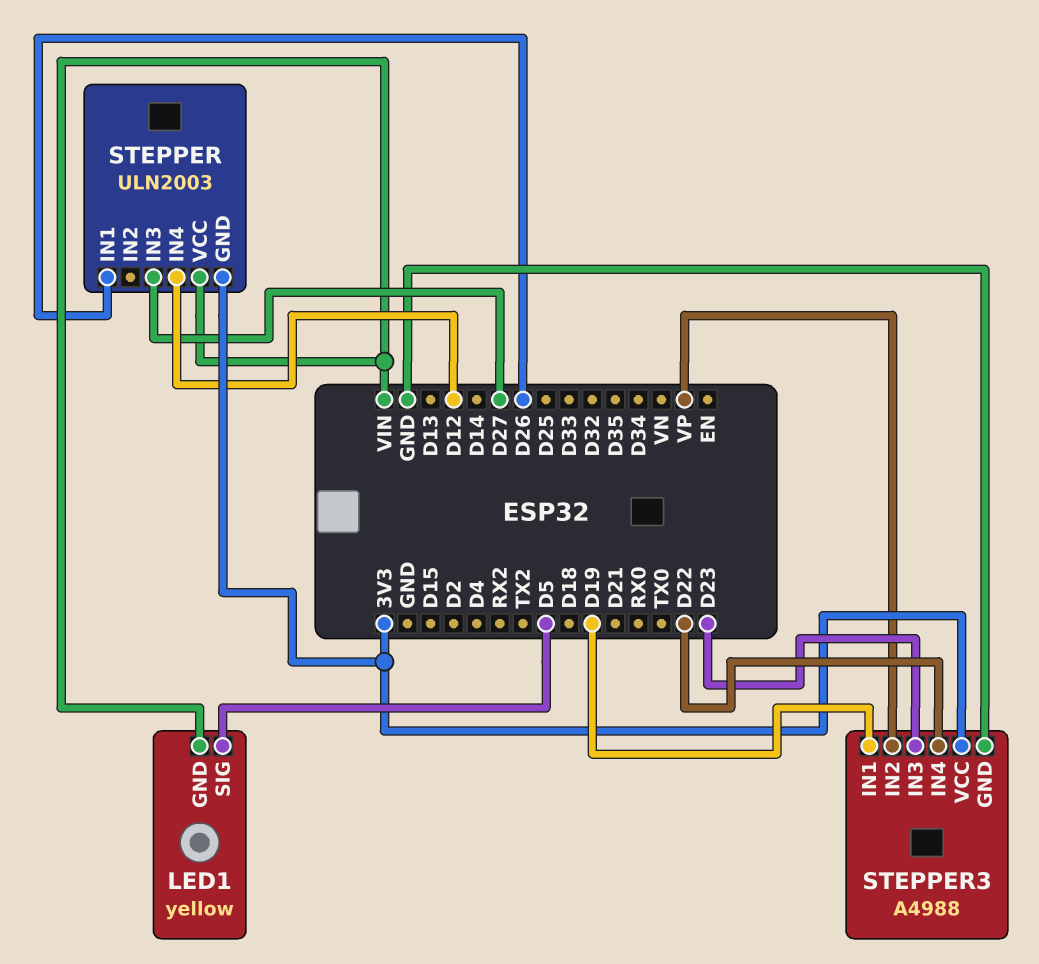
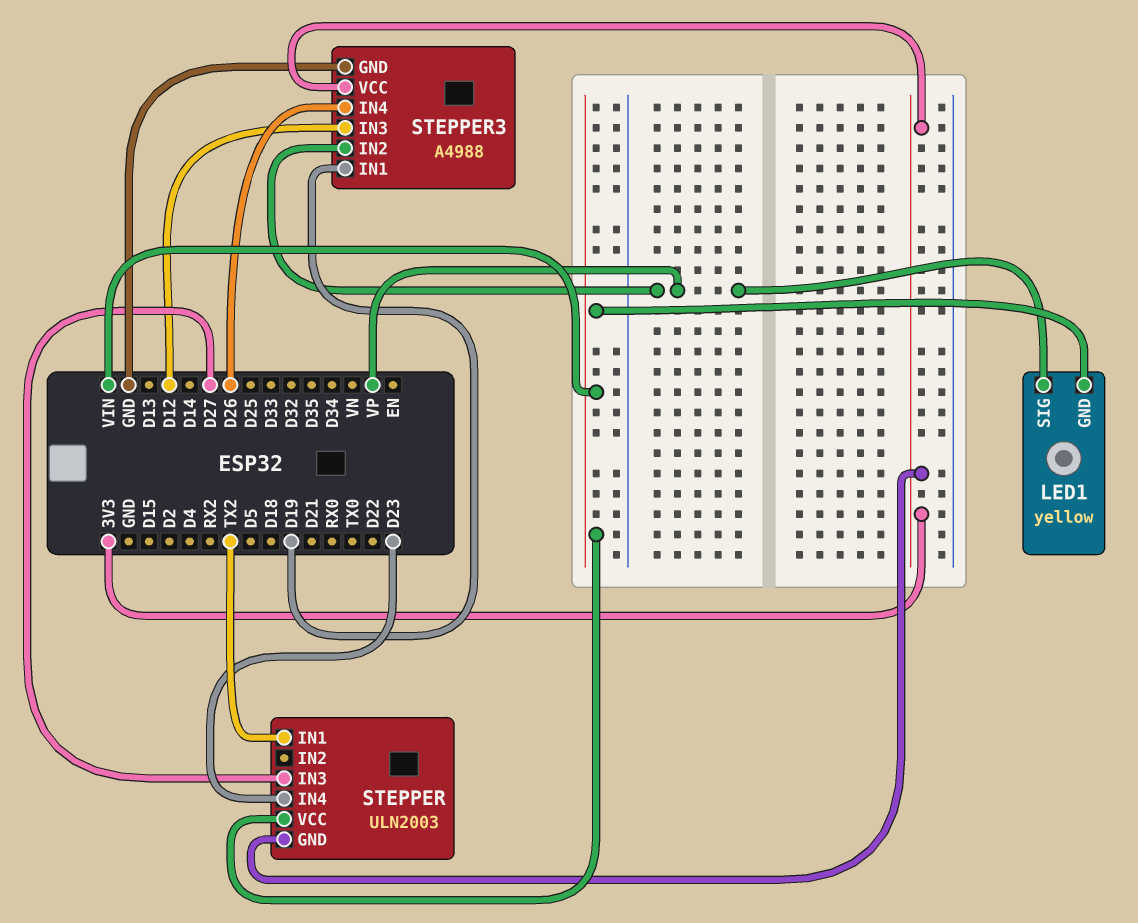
LED1 pin SIG: D5 -> VP
STEPPER pin IN1: D26 -> TX2
STEPPER pin IN4: D12 -> D23
STEPPER3 pin IN3: D23 -> D12
STEPPER3 pin IN4: D22 -> D26

